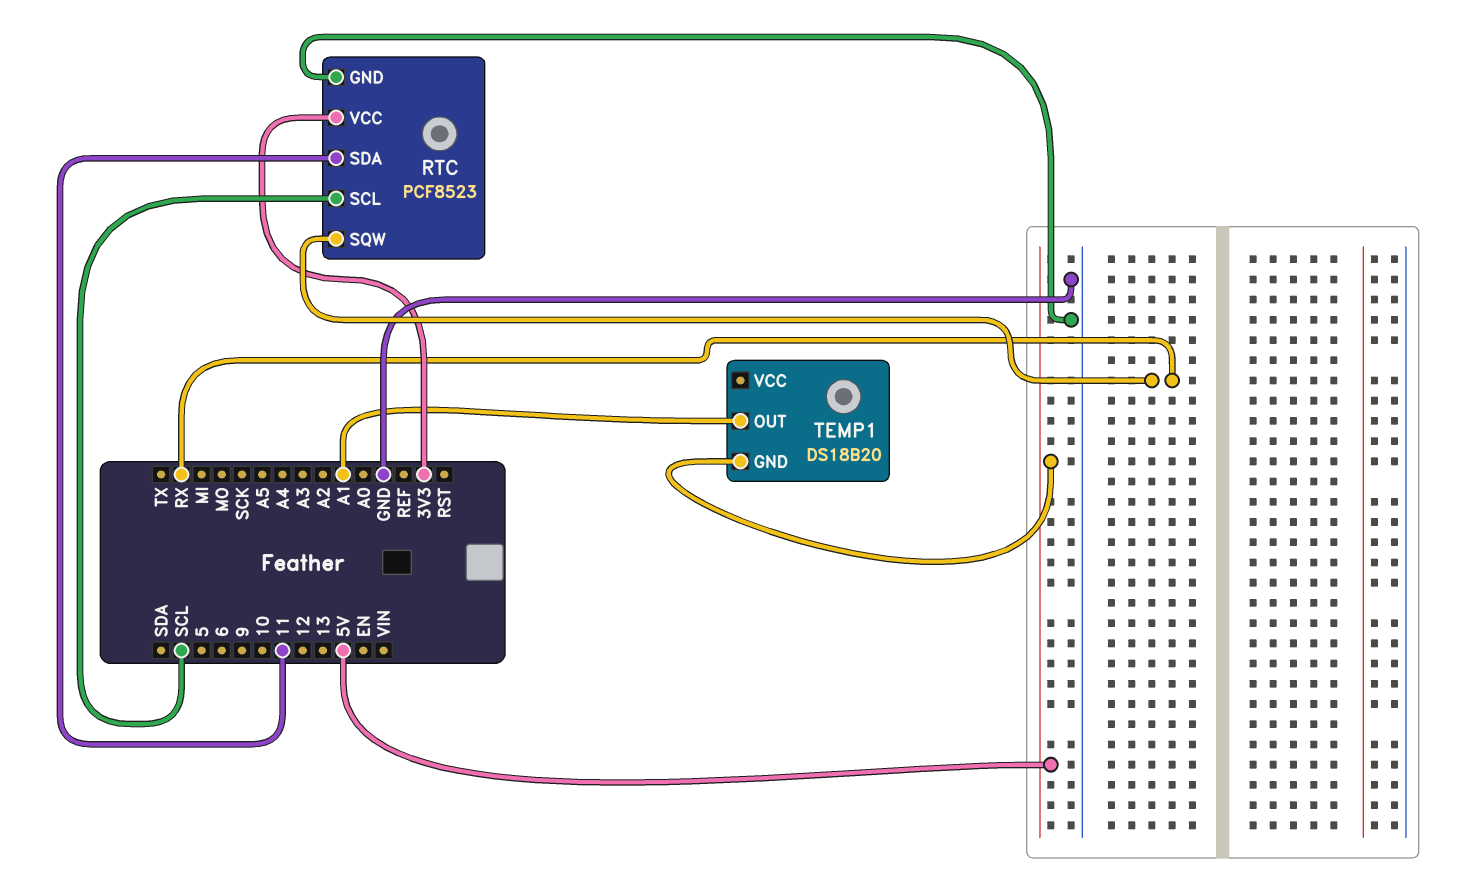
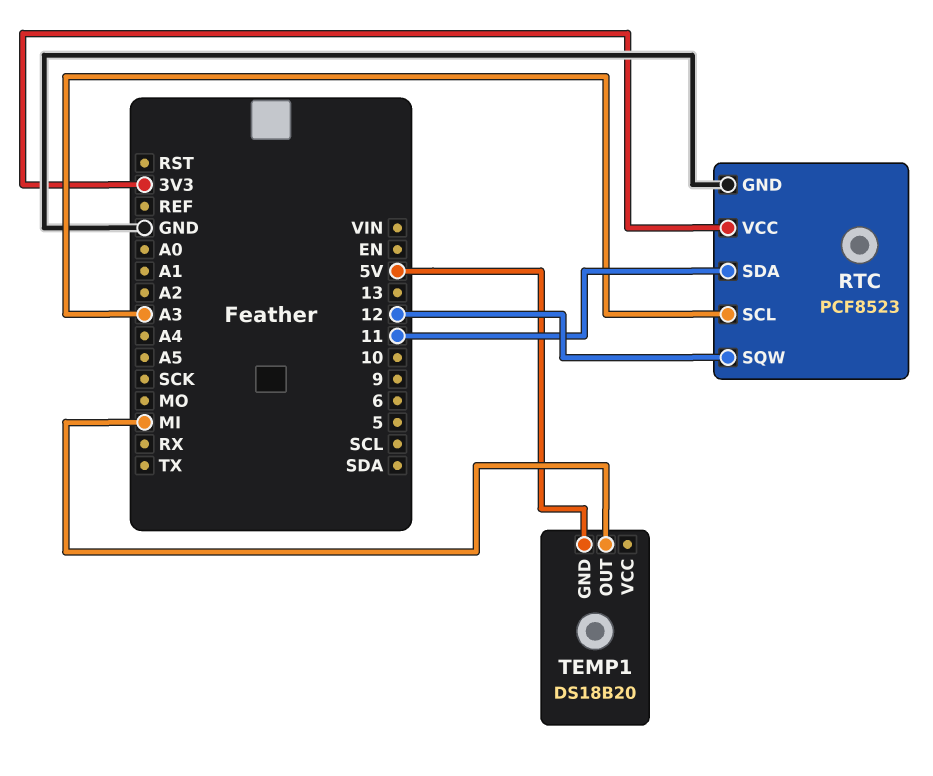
RTC pin SCL: SCL -> A3
RTC pin SQW: RX -> 12
TEMP1 pin OUT: A1 -> MI

